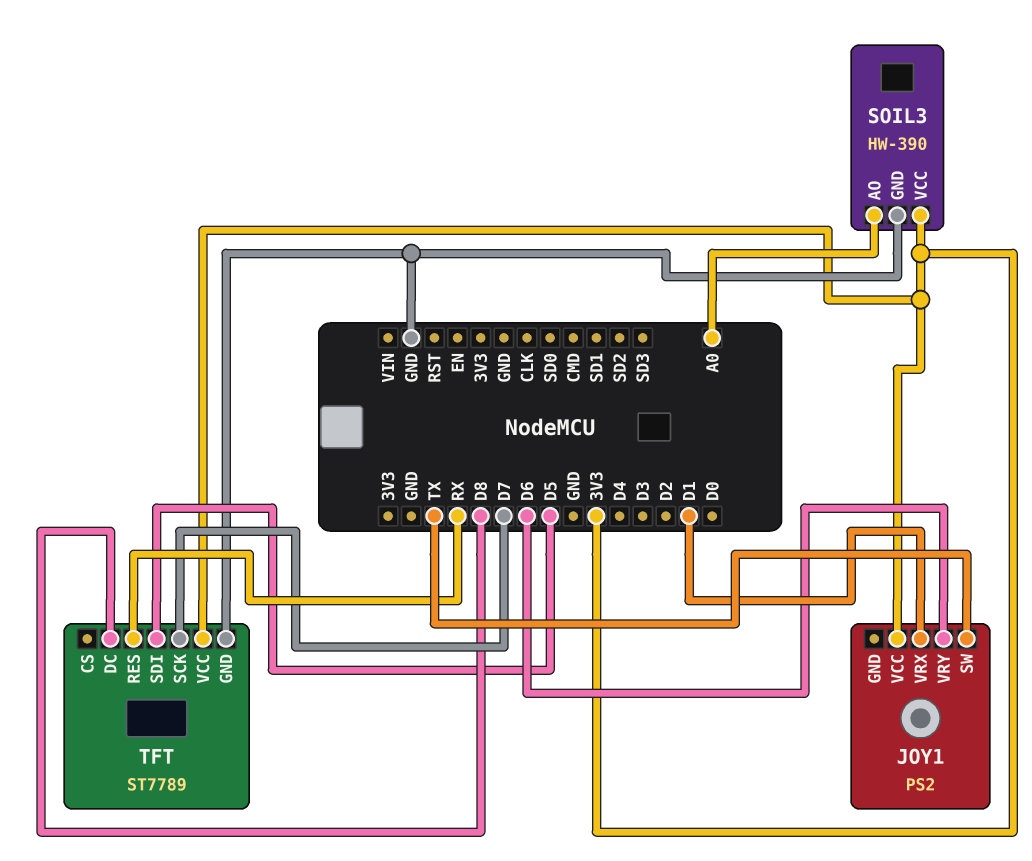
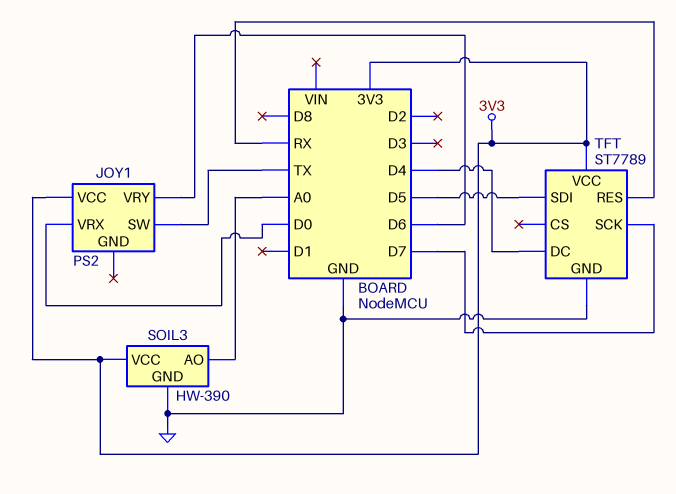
JOY1 pin VRX: D1 -> D0
TFT pin DC: D8 -> D4

